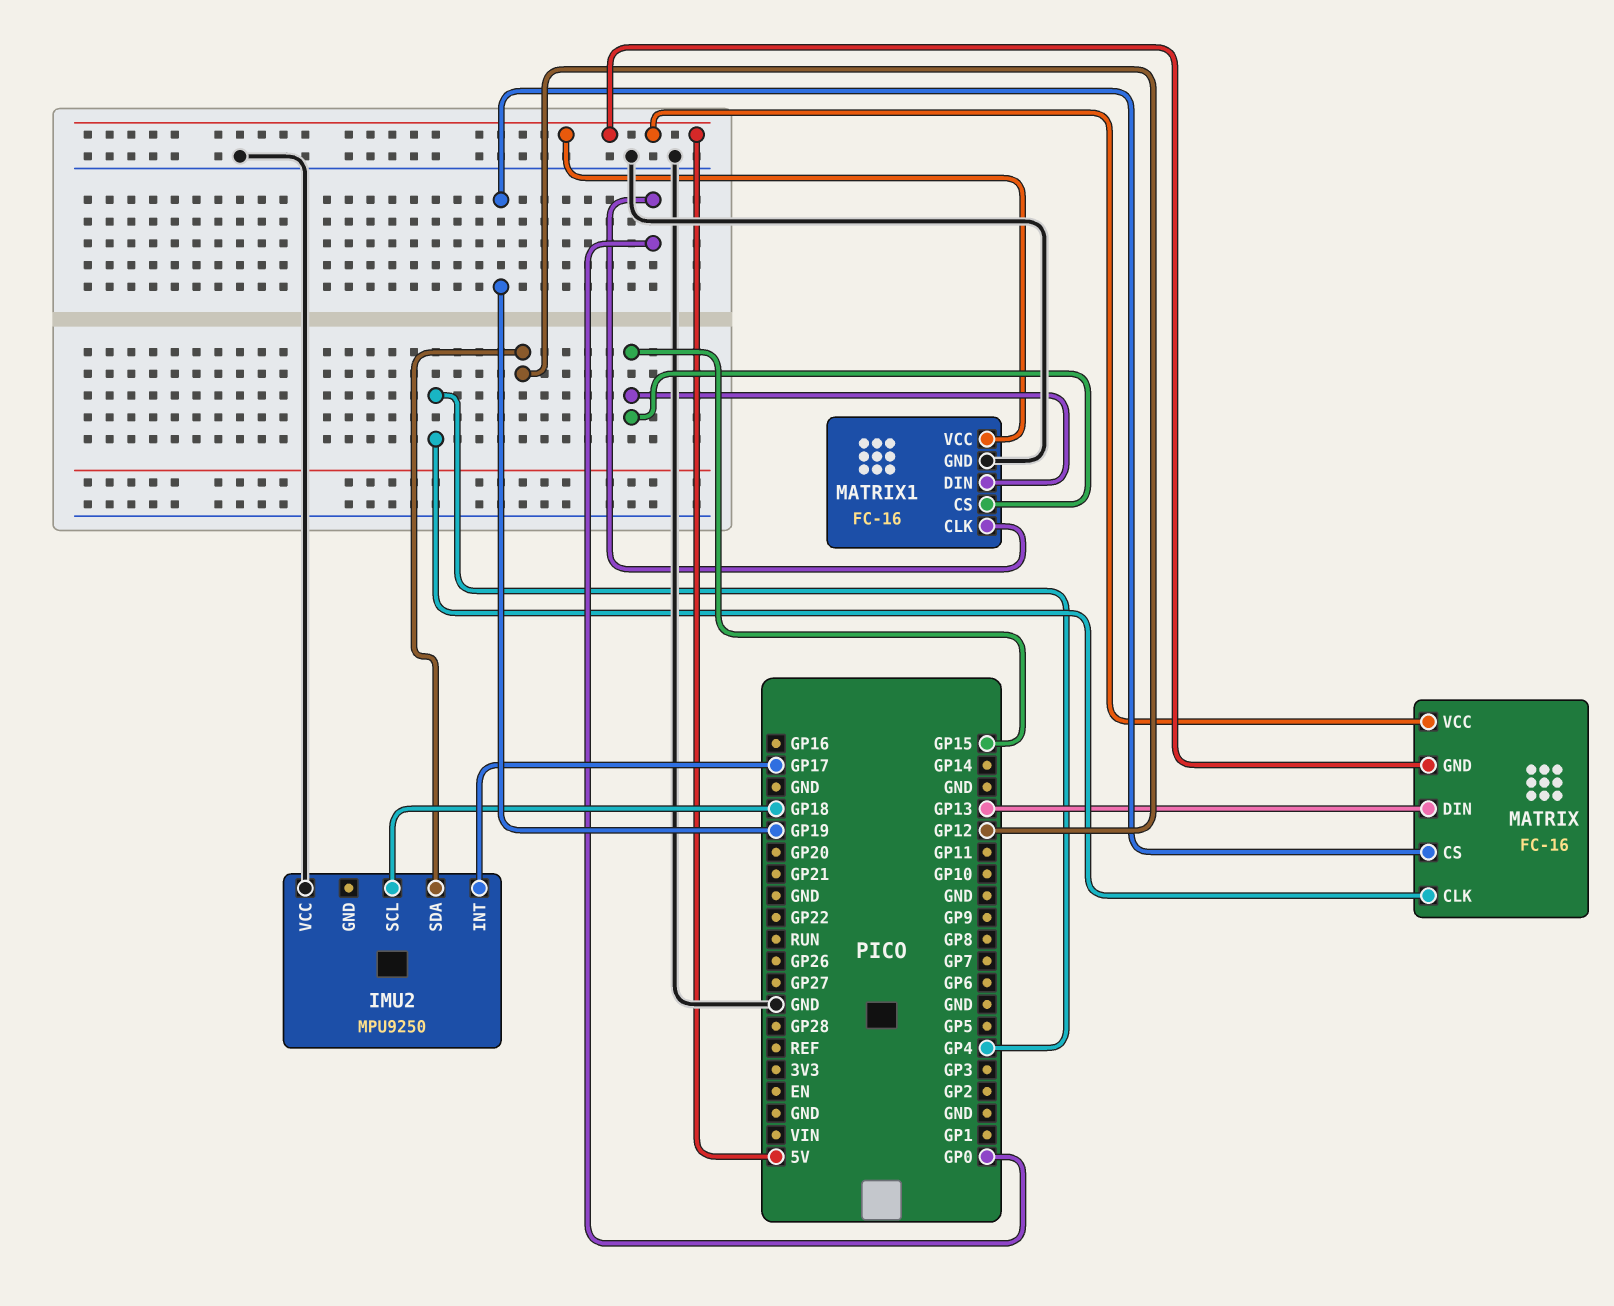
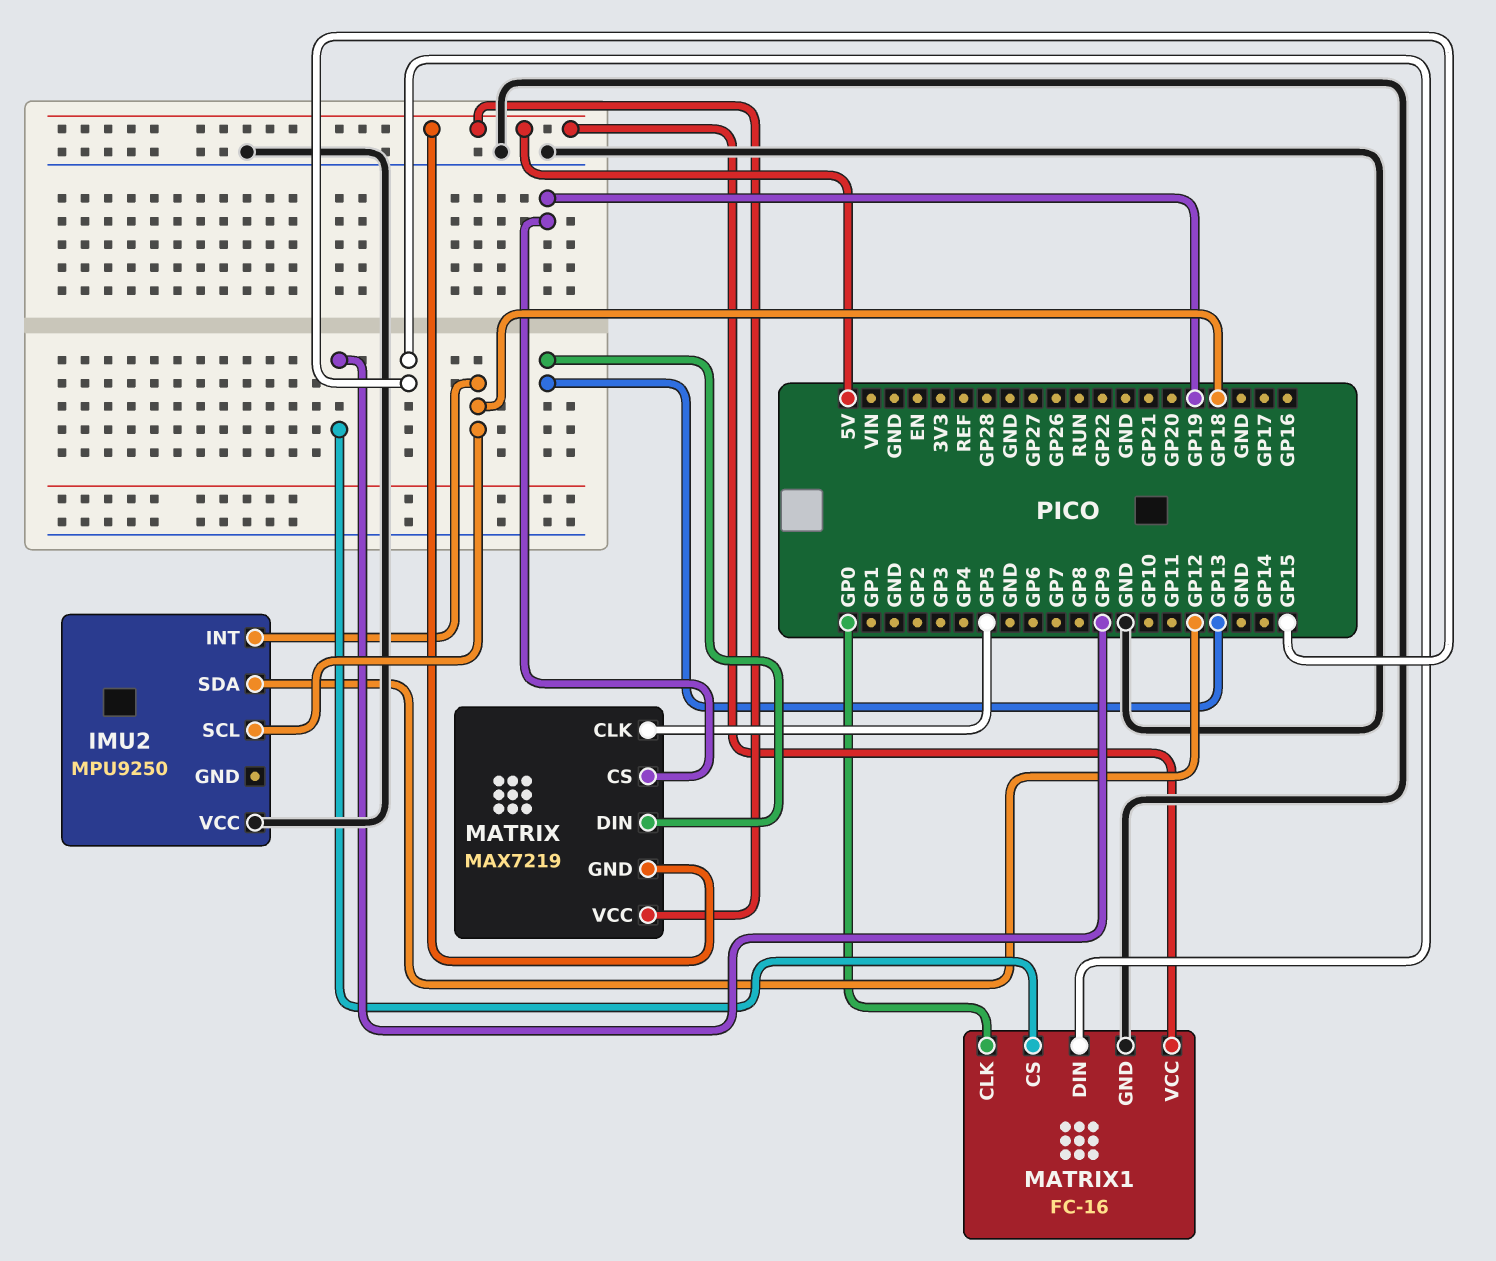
IMU2 pin INT: GP17 -> GP18
MATRIX: FC-16 -> MAX7219
MATRIX pin CLK: GP4 -> GP5
MATRIX1 pin CS: GP15 -> GP9

